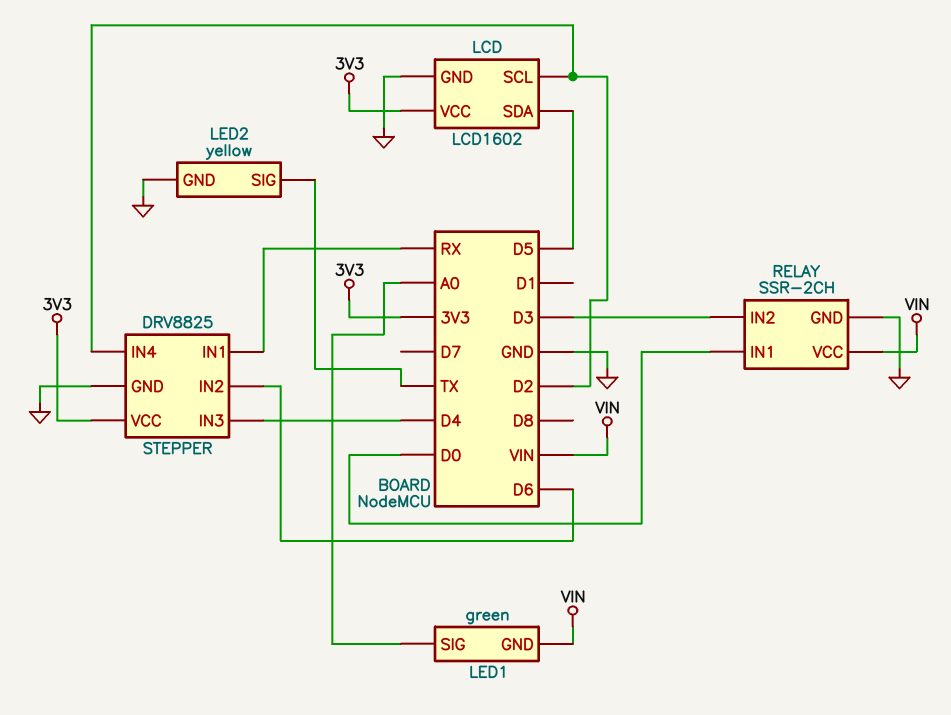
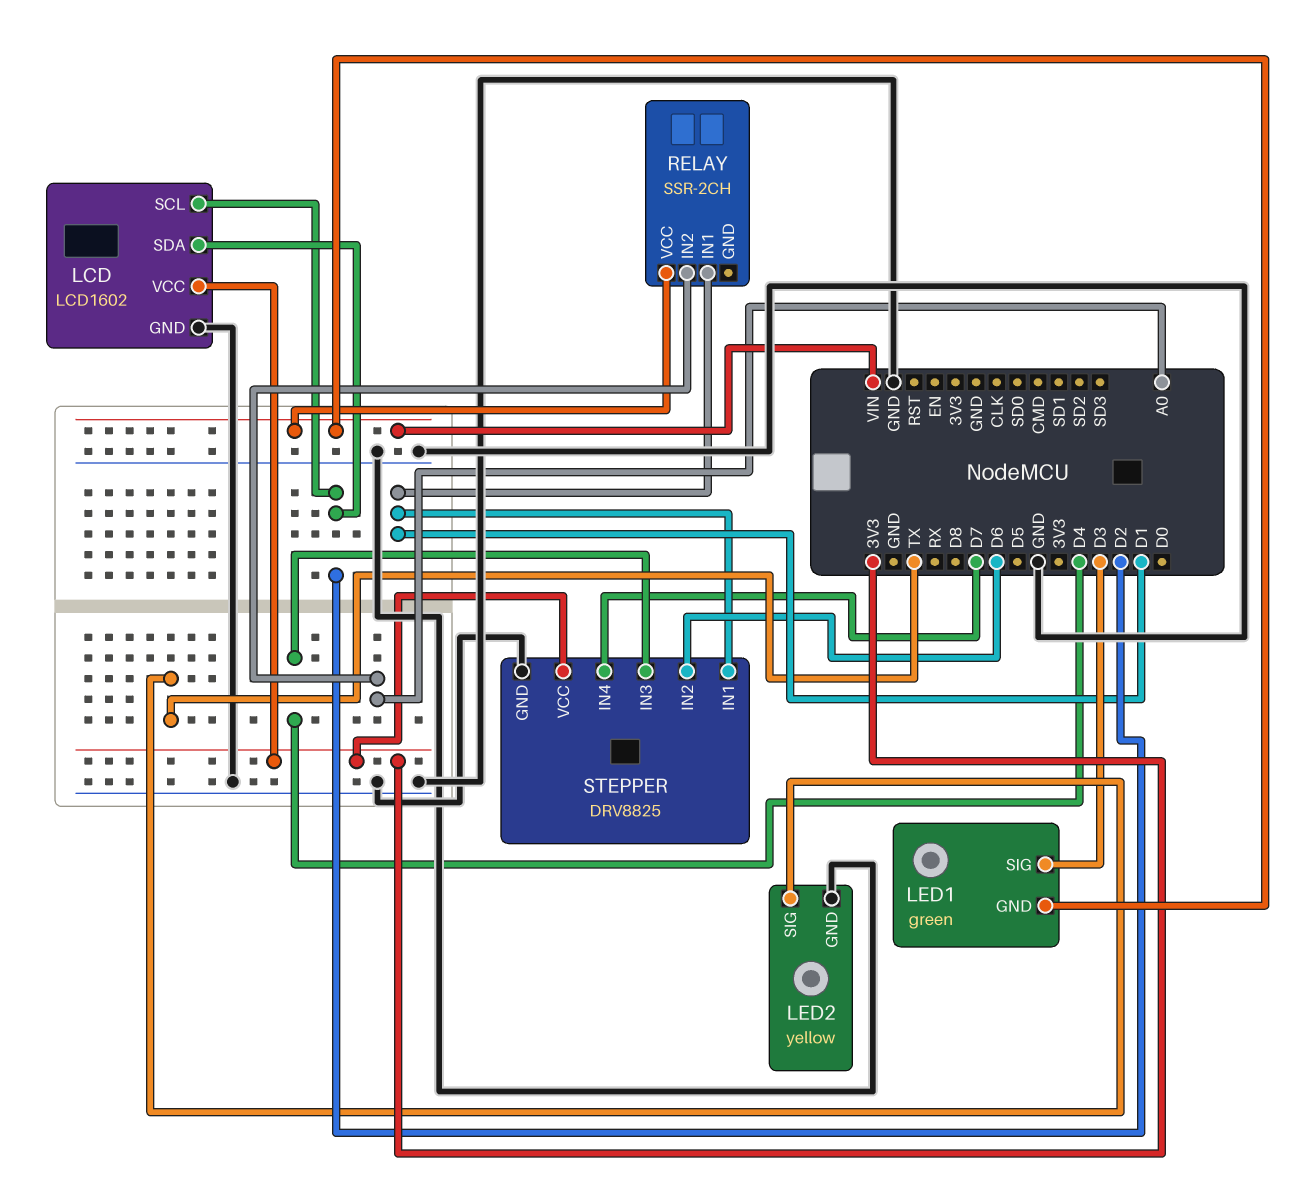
LCD pin SDA: D5 -> D2
LED1 pin SIG: A0 -> D3
RELAY pin GND: GND -> none
RELAY pin IN1: D0 -> D1
RELAY pin IN2: D3 -> A0
STEPPER pin IN1: RX -> D1
STEPPER pin IN4: D2 -> D7

